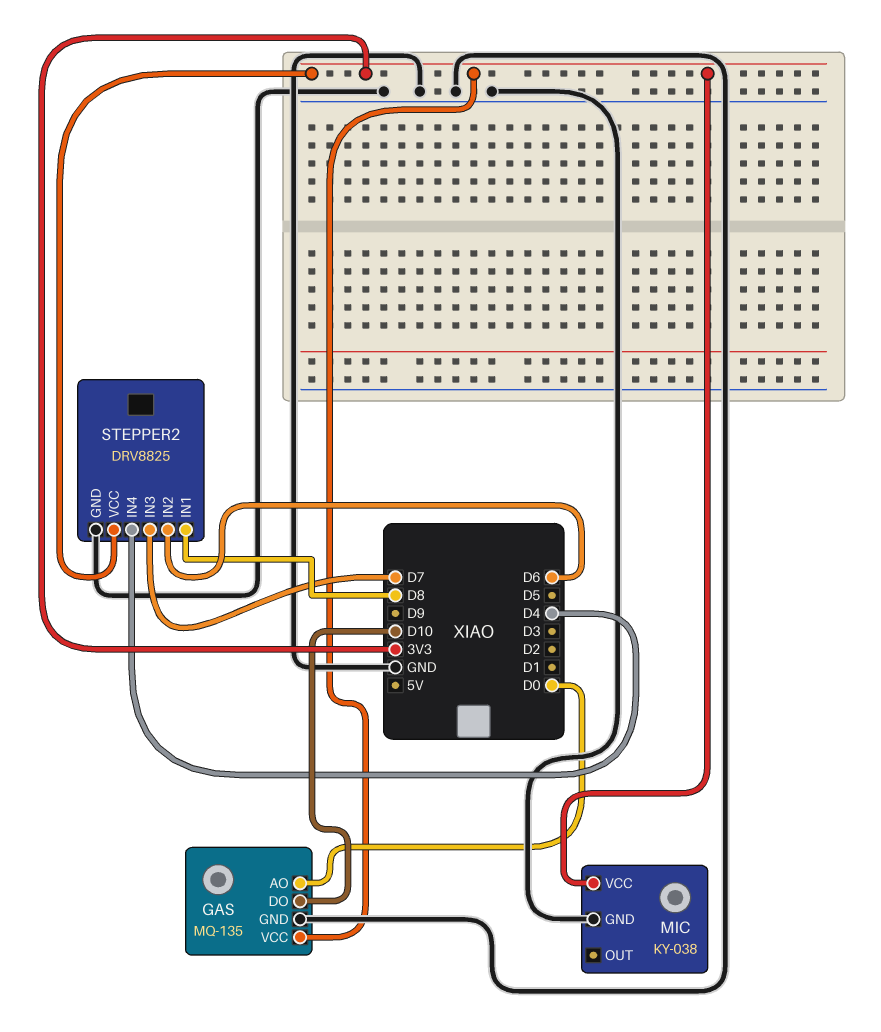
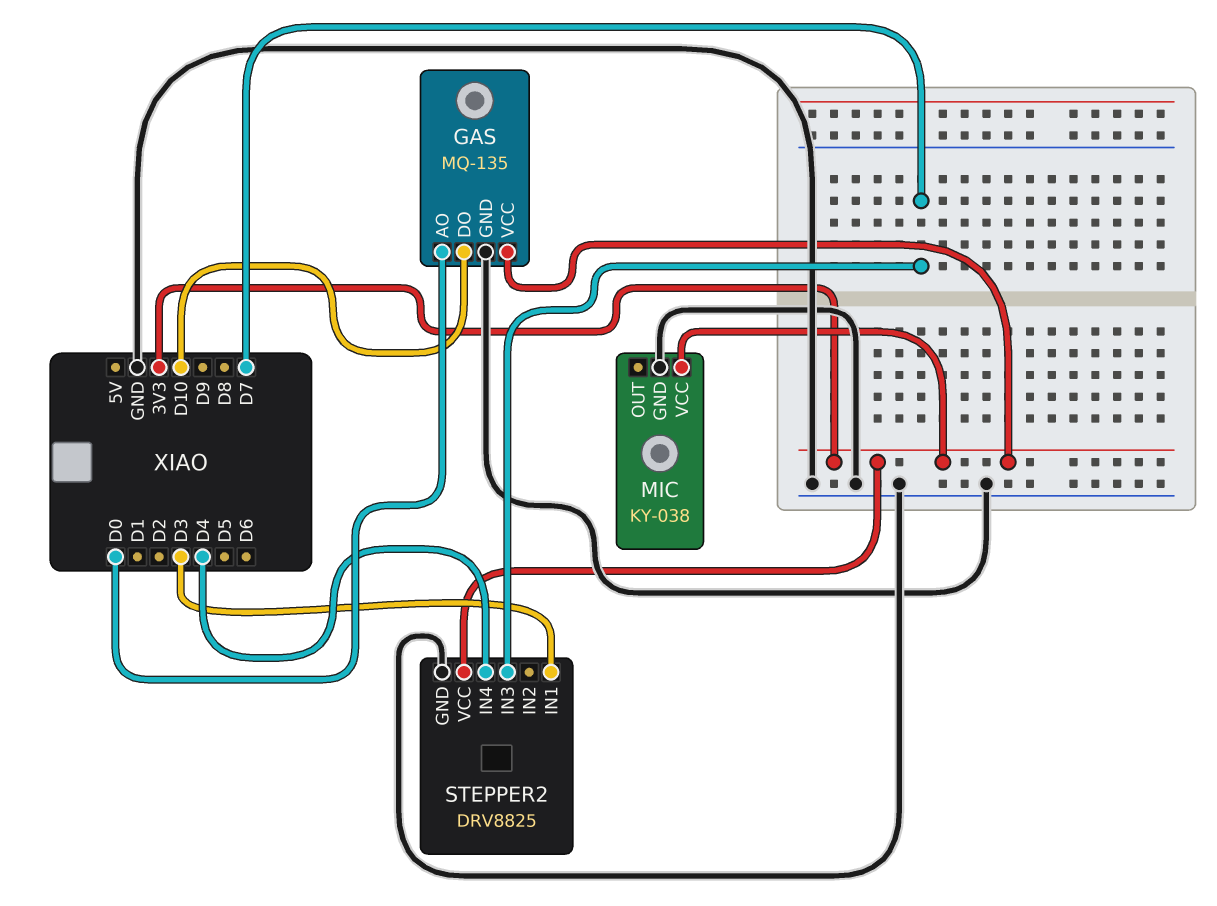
STEPPER2 pin IN1: D8 -> D3
STEPPER2 pin IN2: D6 -> none

